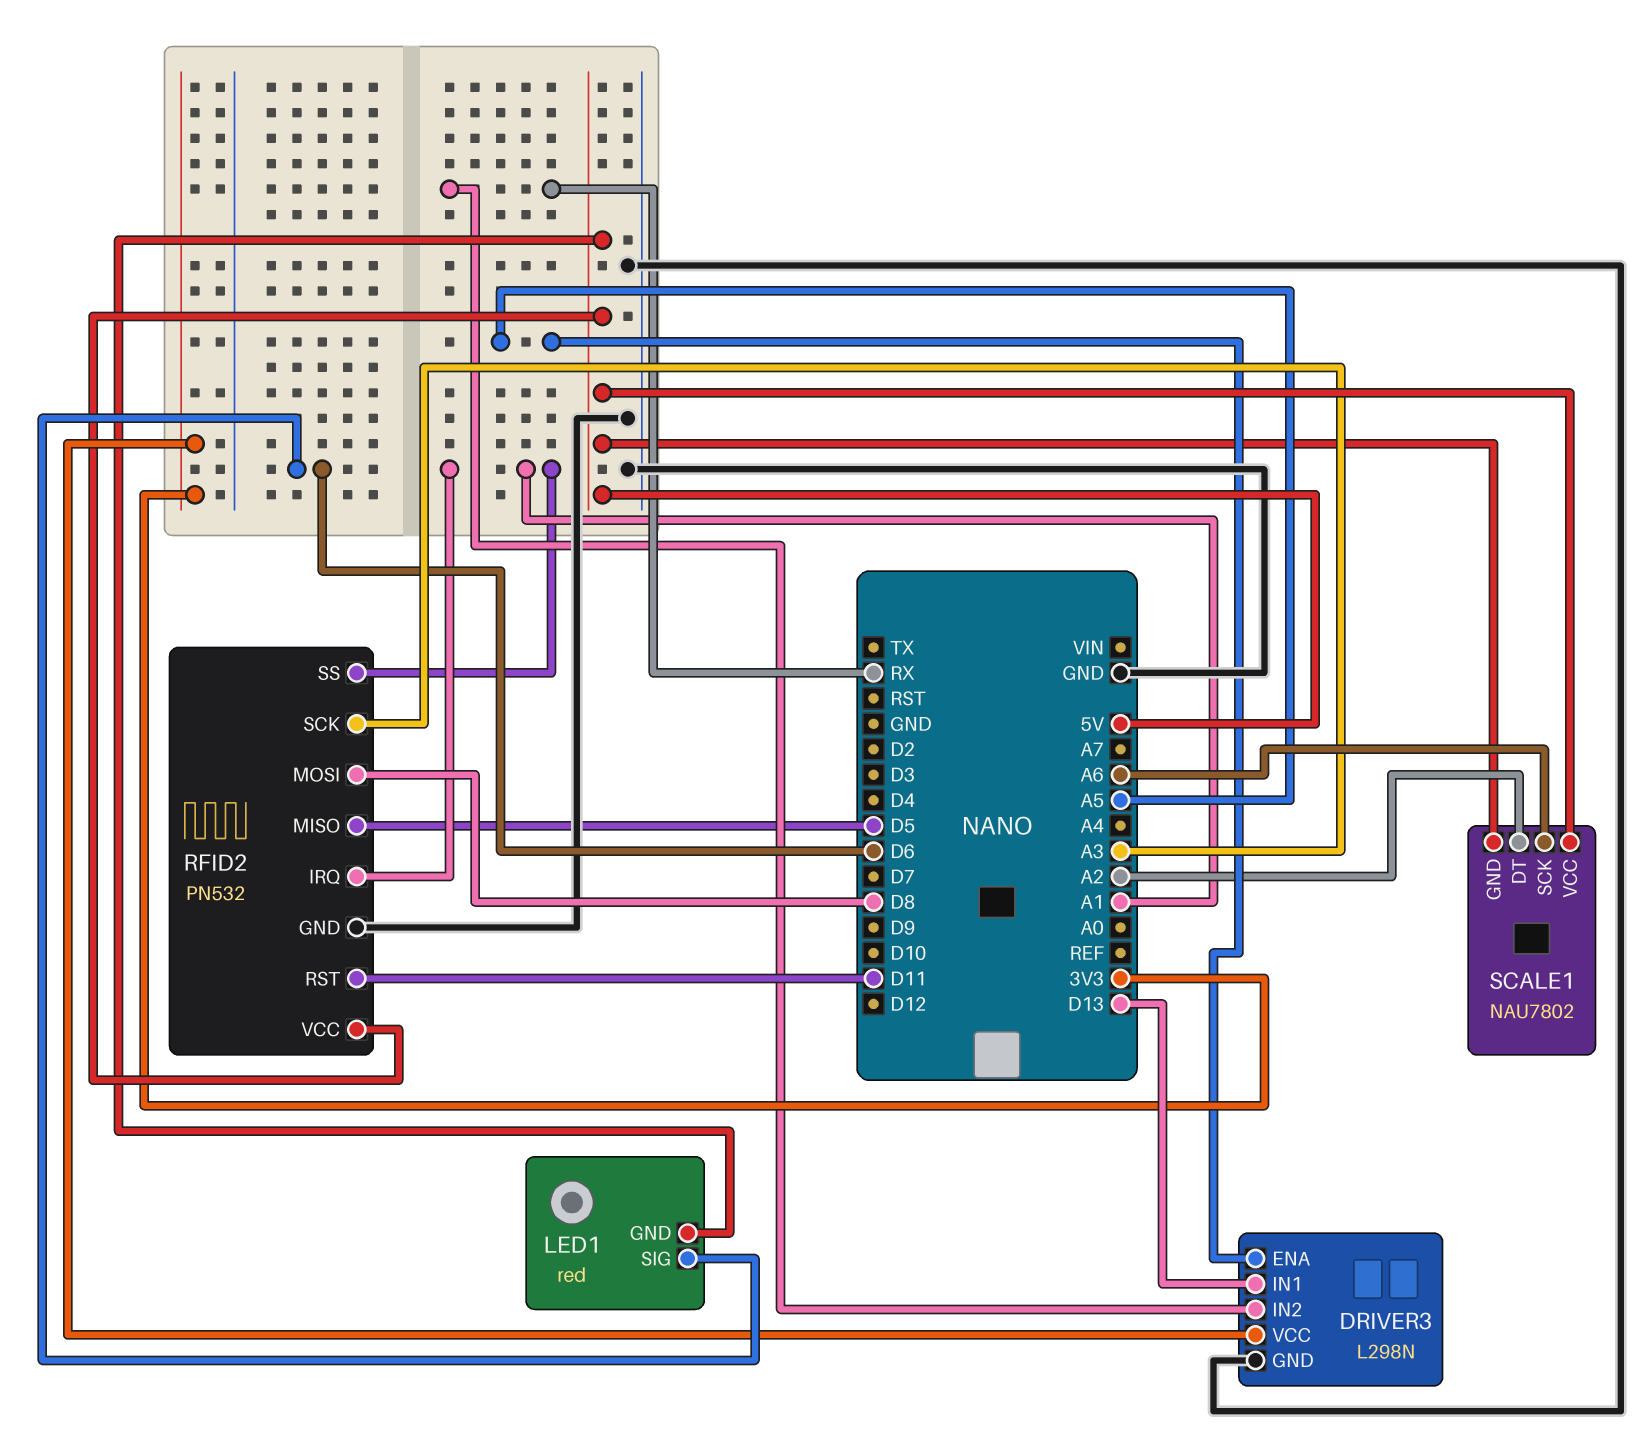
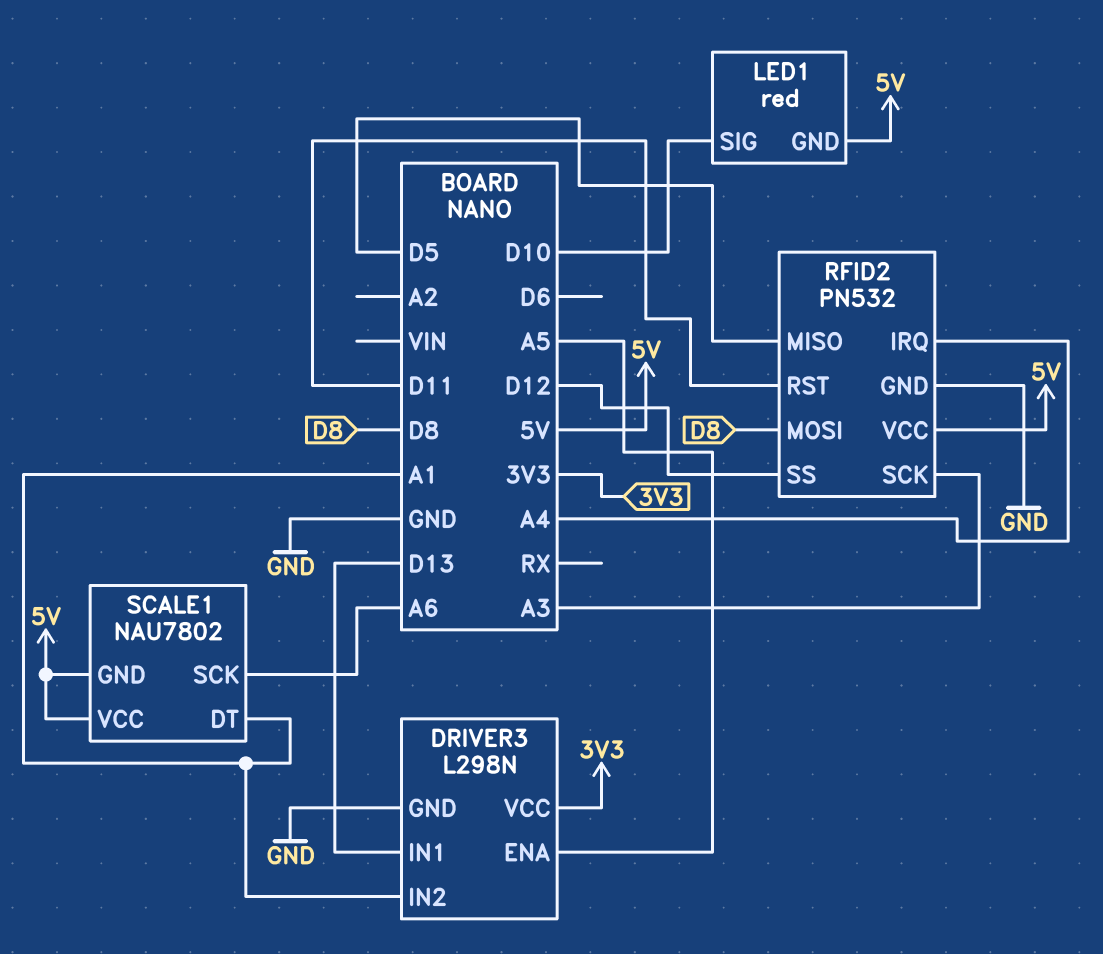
DRIVER3 pin IN2: RX -> A1
LED1 pin SIG: D6 -> D10
RFID2 pin IRQ: A1 -> A4
RFID2 pin SS: A1 -> D12
SCALE1 pin DT: A2 -> A1

